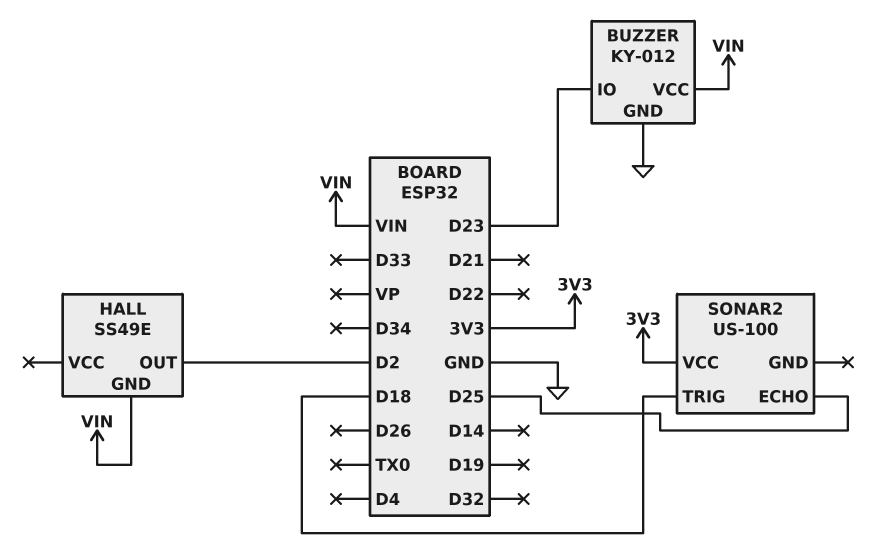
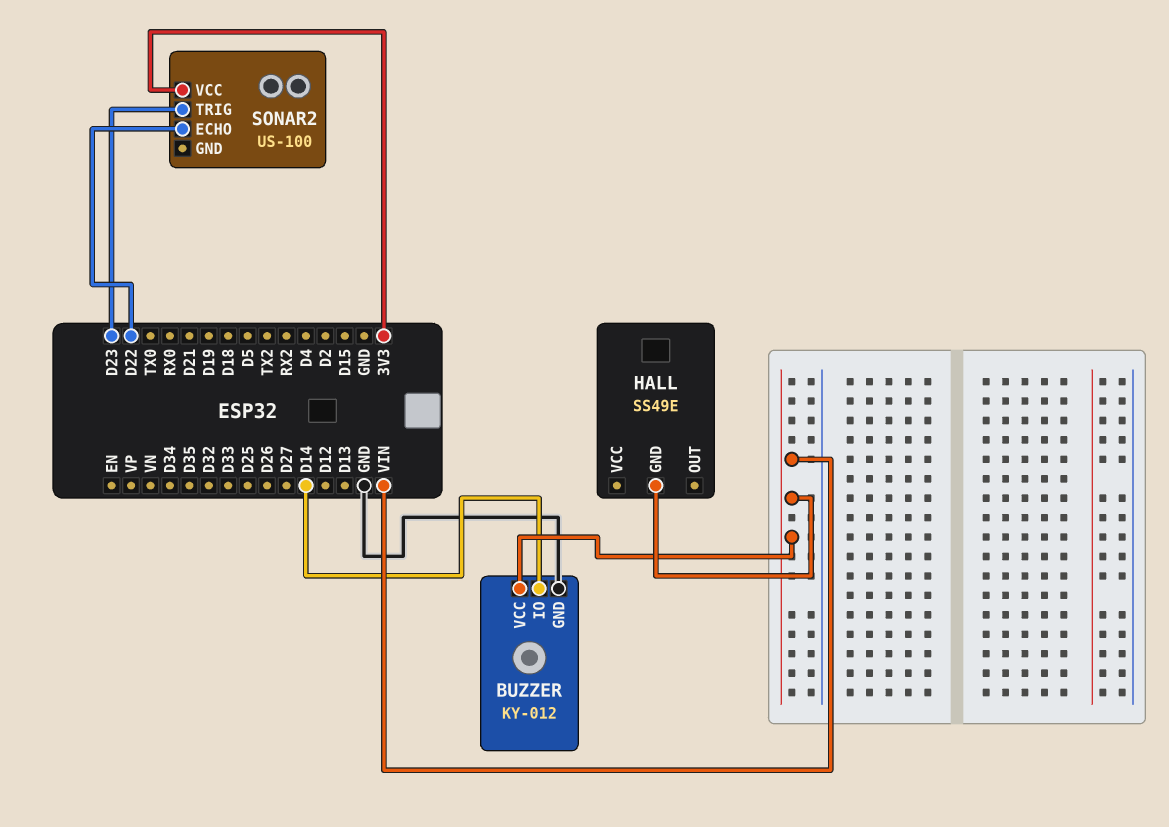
BUZZER pin IO: D23 -> D14
HALL pin OUT: D2 -> none
SONAR2 pin ECHO: D25 -> D22
SONAR2 pin TRIG: D18 -> D23

